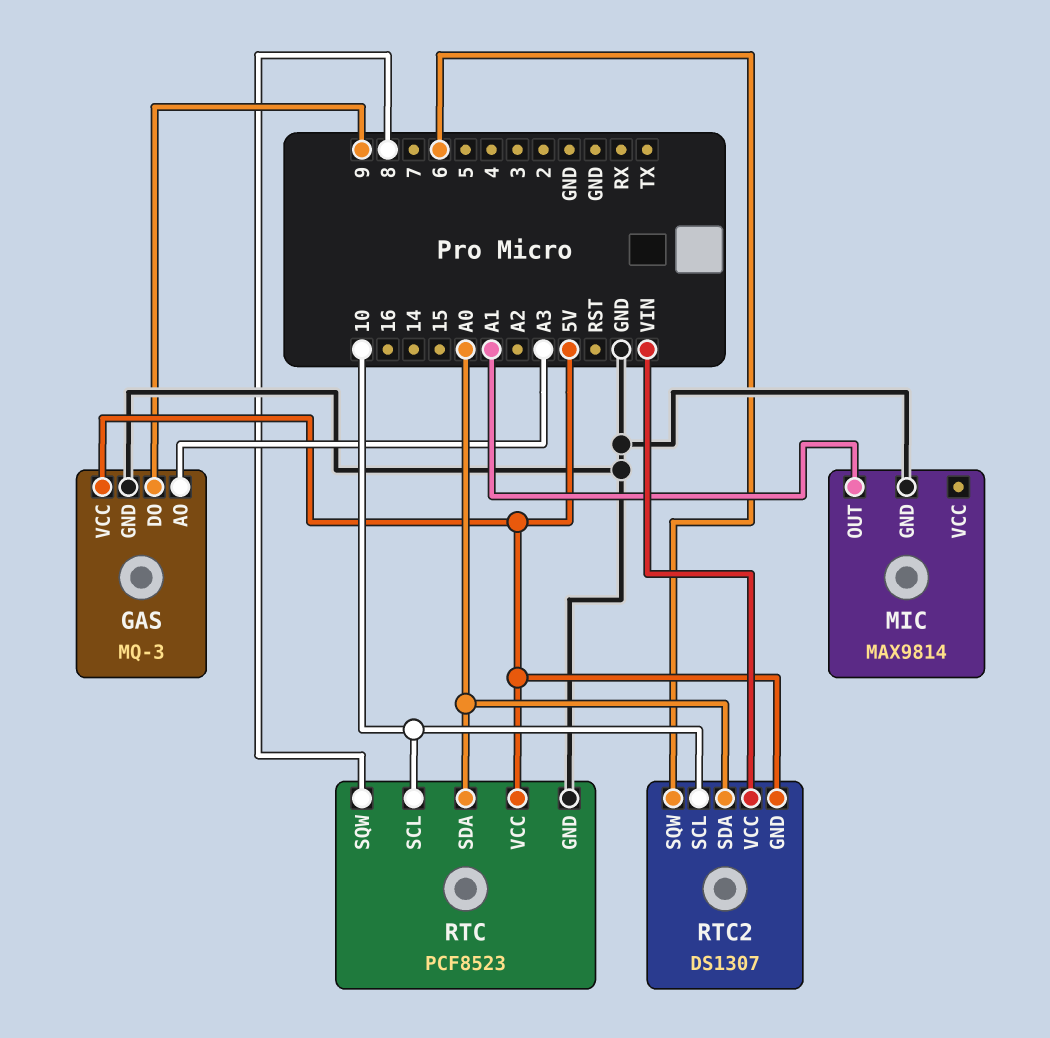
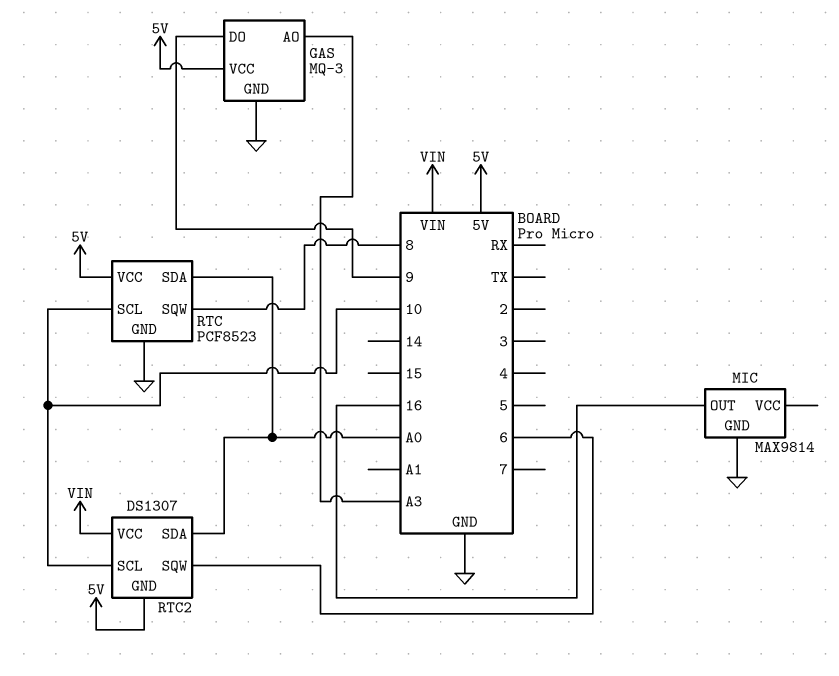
MIC pin OUT: A1 -> 16

